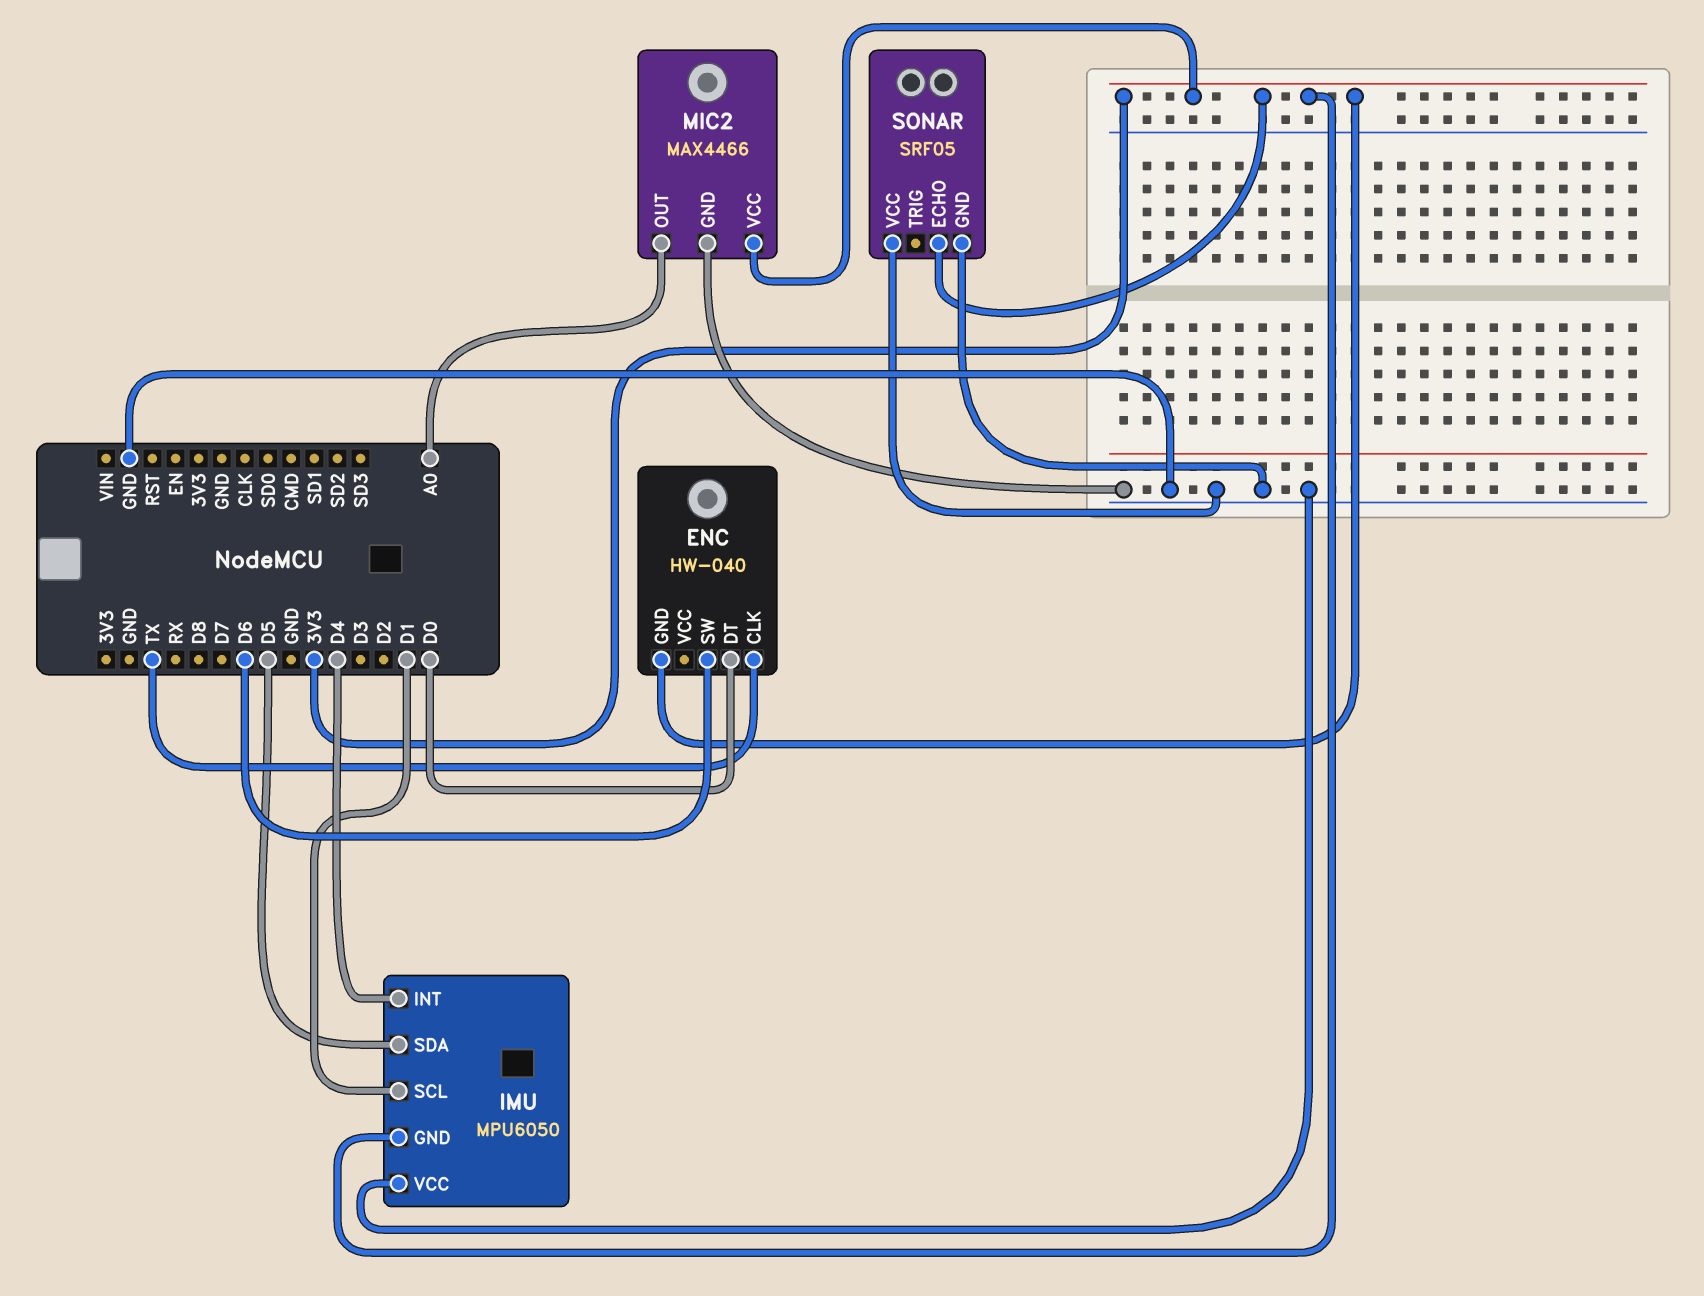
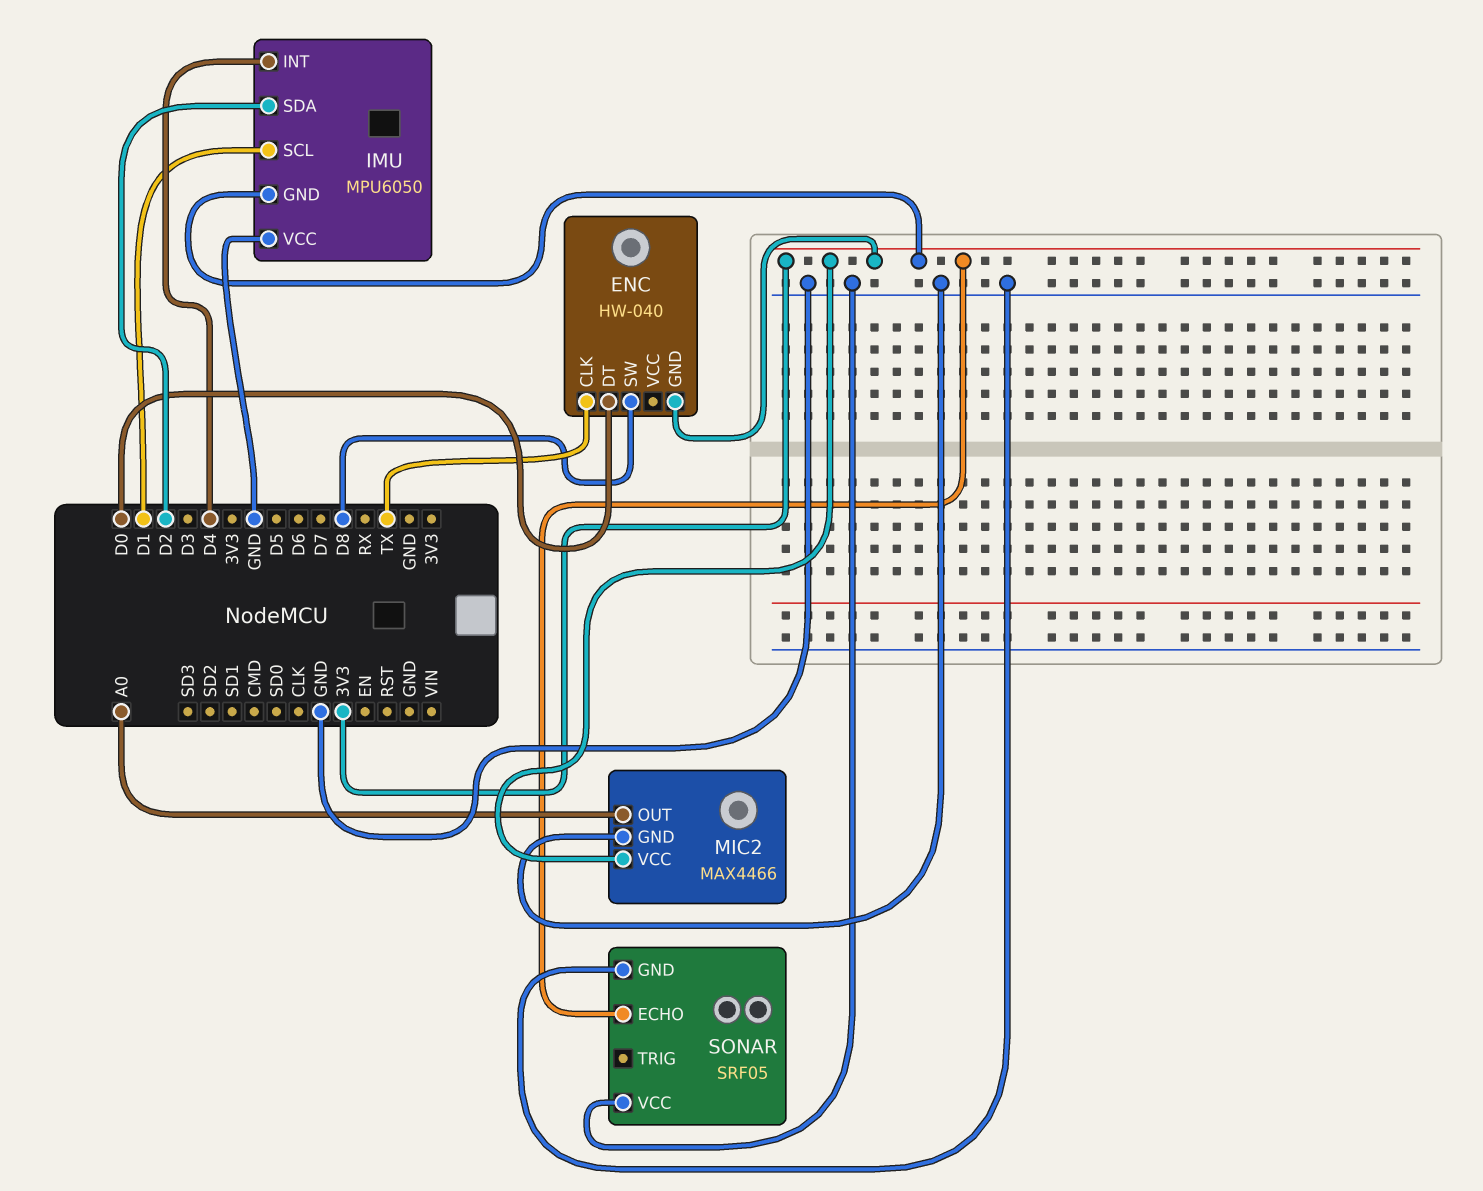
ENC pin SW: D6 -> D8
IMU pin SDA: D5 -> D2

